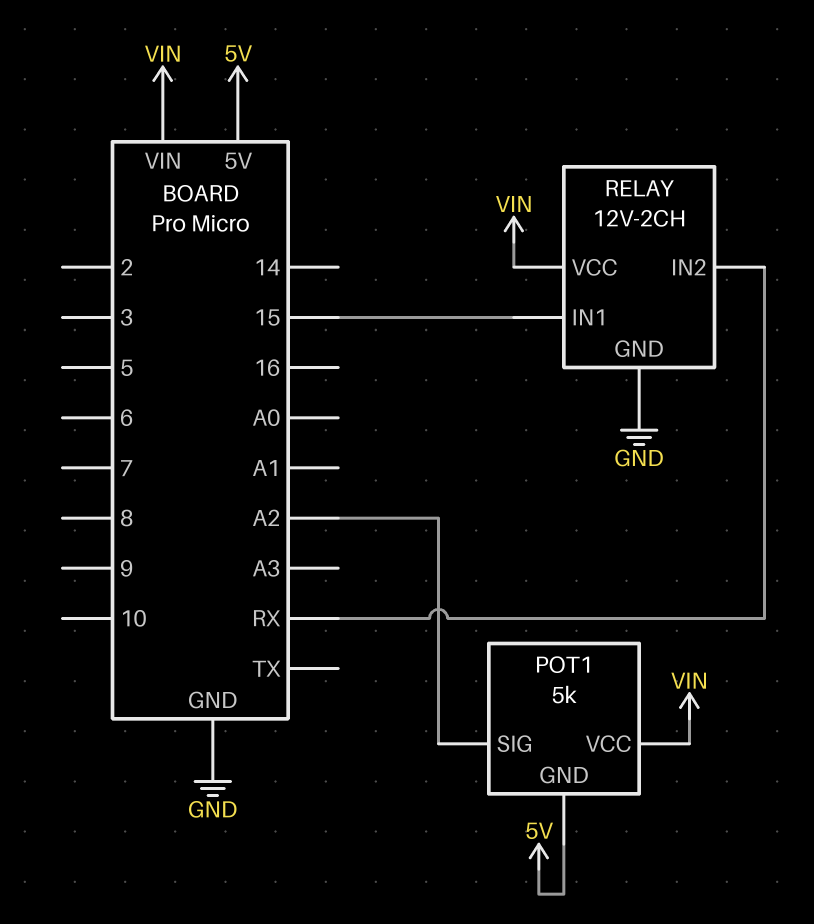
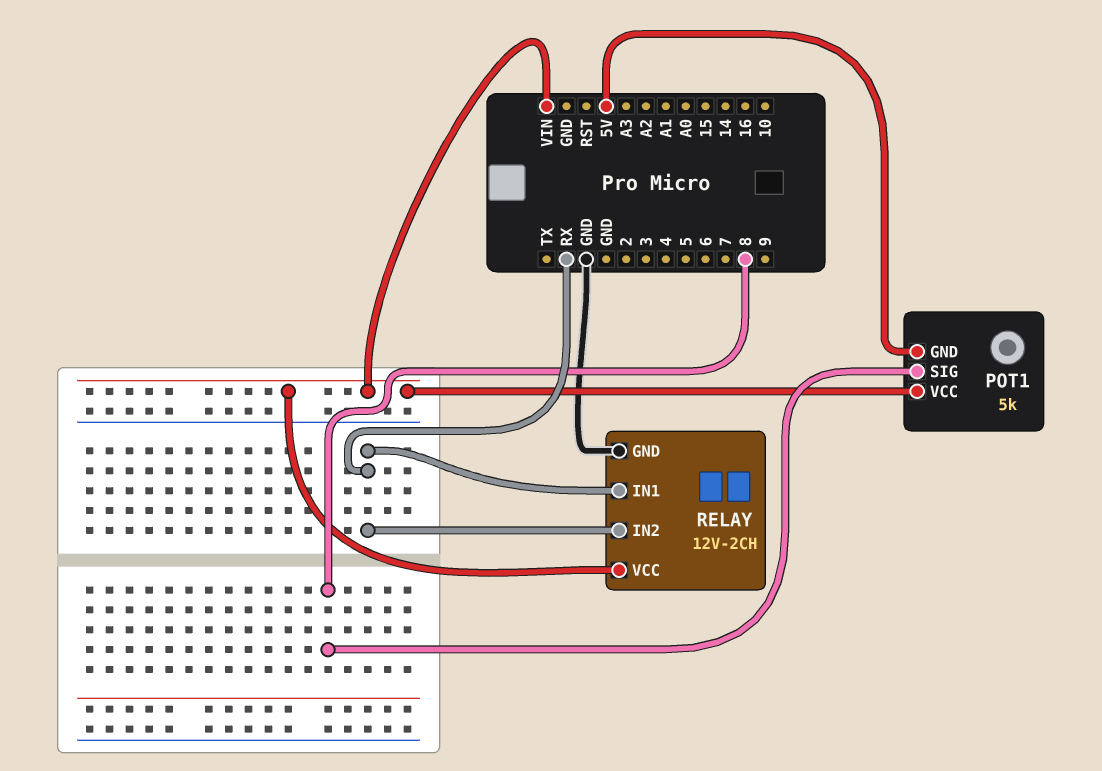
POT1 pin SIG: A2 -> 8
RELAY pin IN1: 15 -> RX

